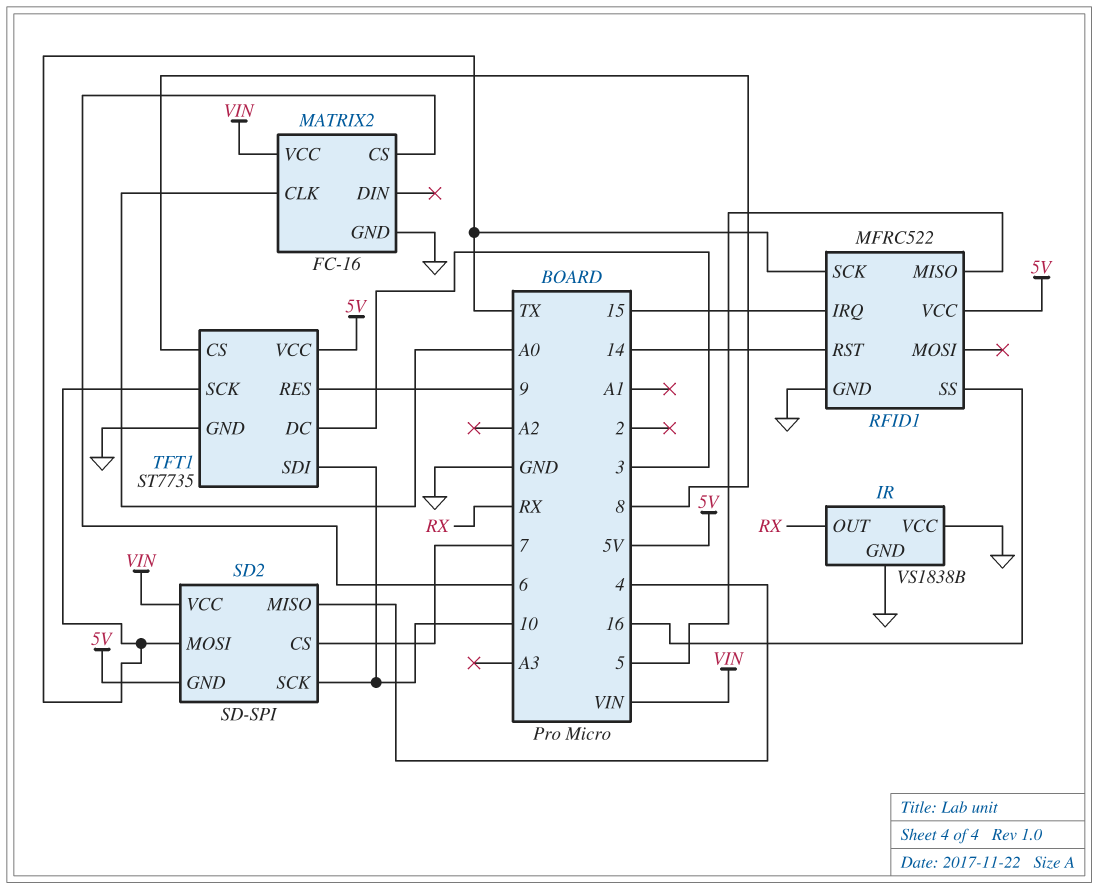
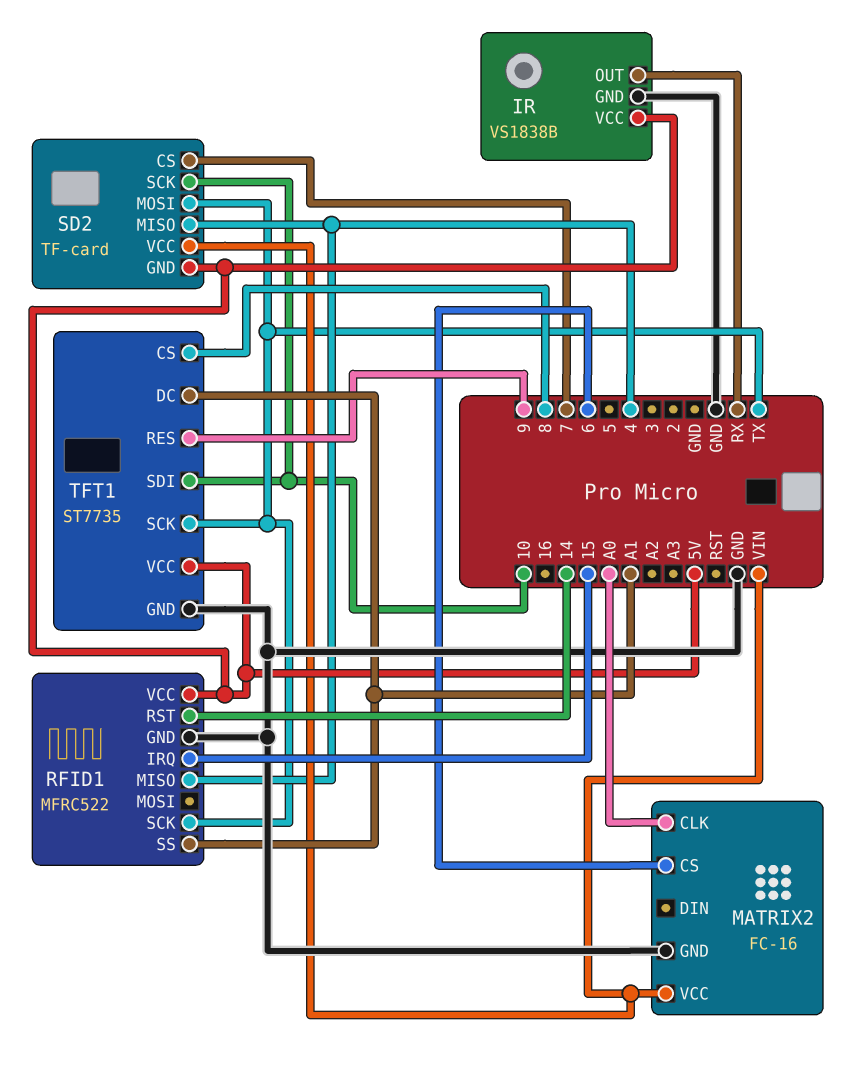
IR pin VCC: GND -> 5V
RFID1 pin MISO: 5 -> 4
RFID1 pin SS: 16 -> A1
SD2: SD-SPI -> TF-card
TFT1 pin DC: 3 -> A1

